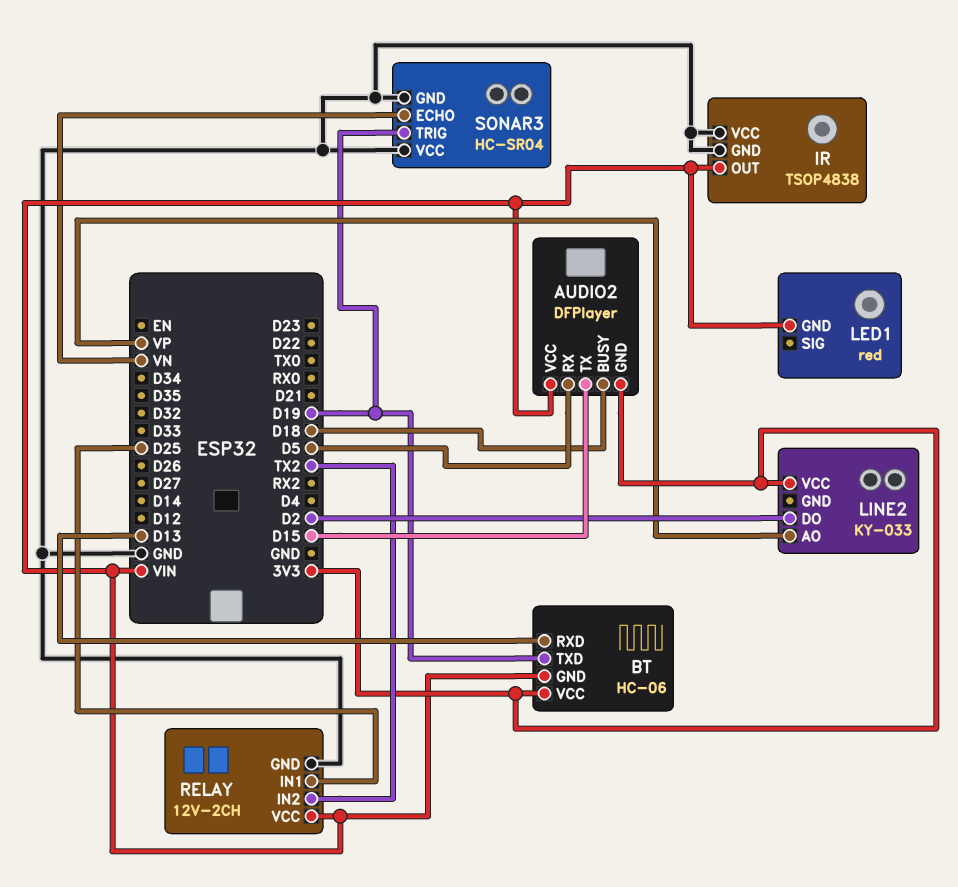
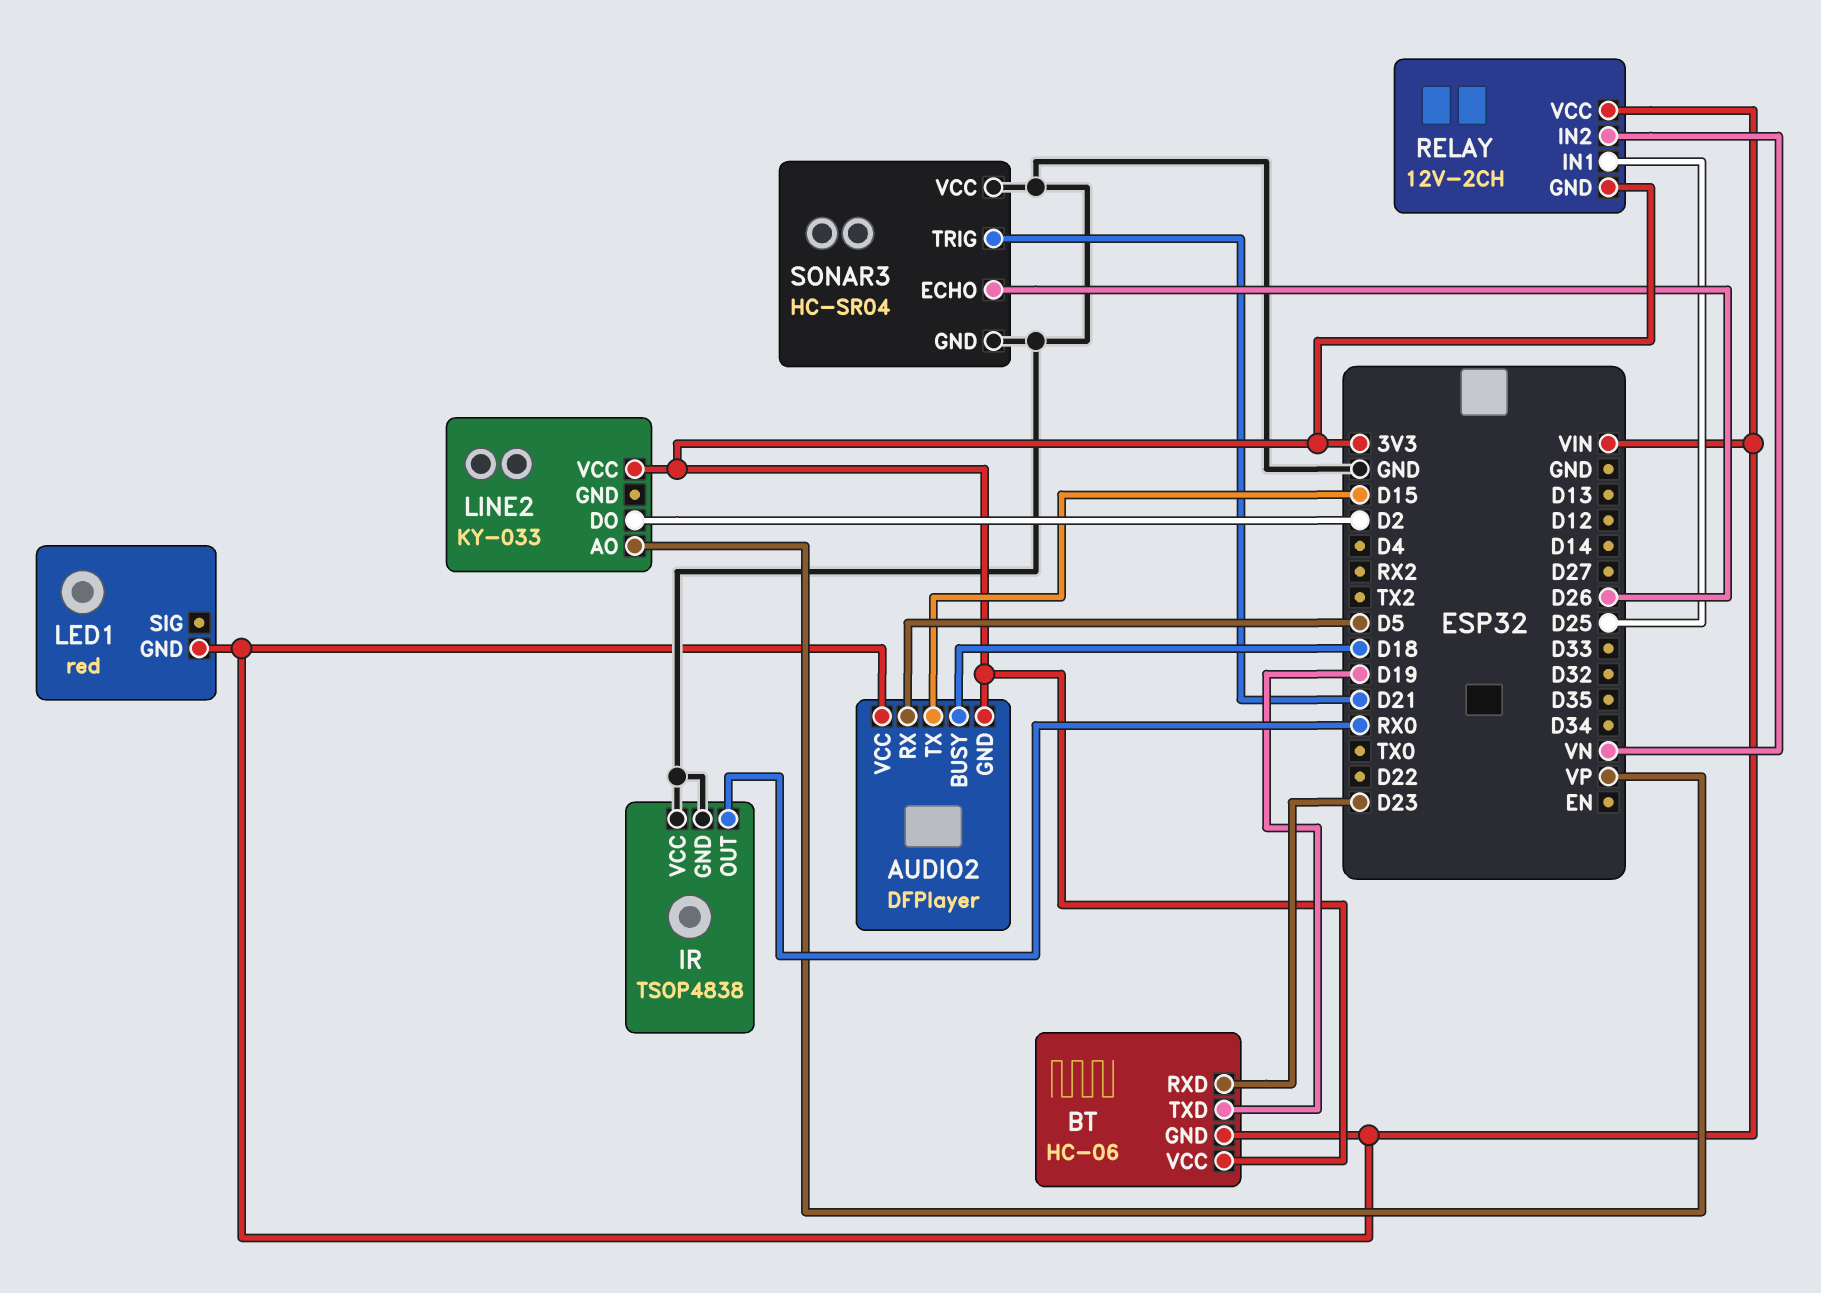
BT pin RXD: D13 -> D23
IR pin OUT: VIN -> RX0
RELAY pin GND: GND -> 3V3
RELAY pin IN2: TX2 -> VN
SONAR3 pin ECHO: VN -> D26
SONAR3 pin TRIG: D19 -> D21

